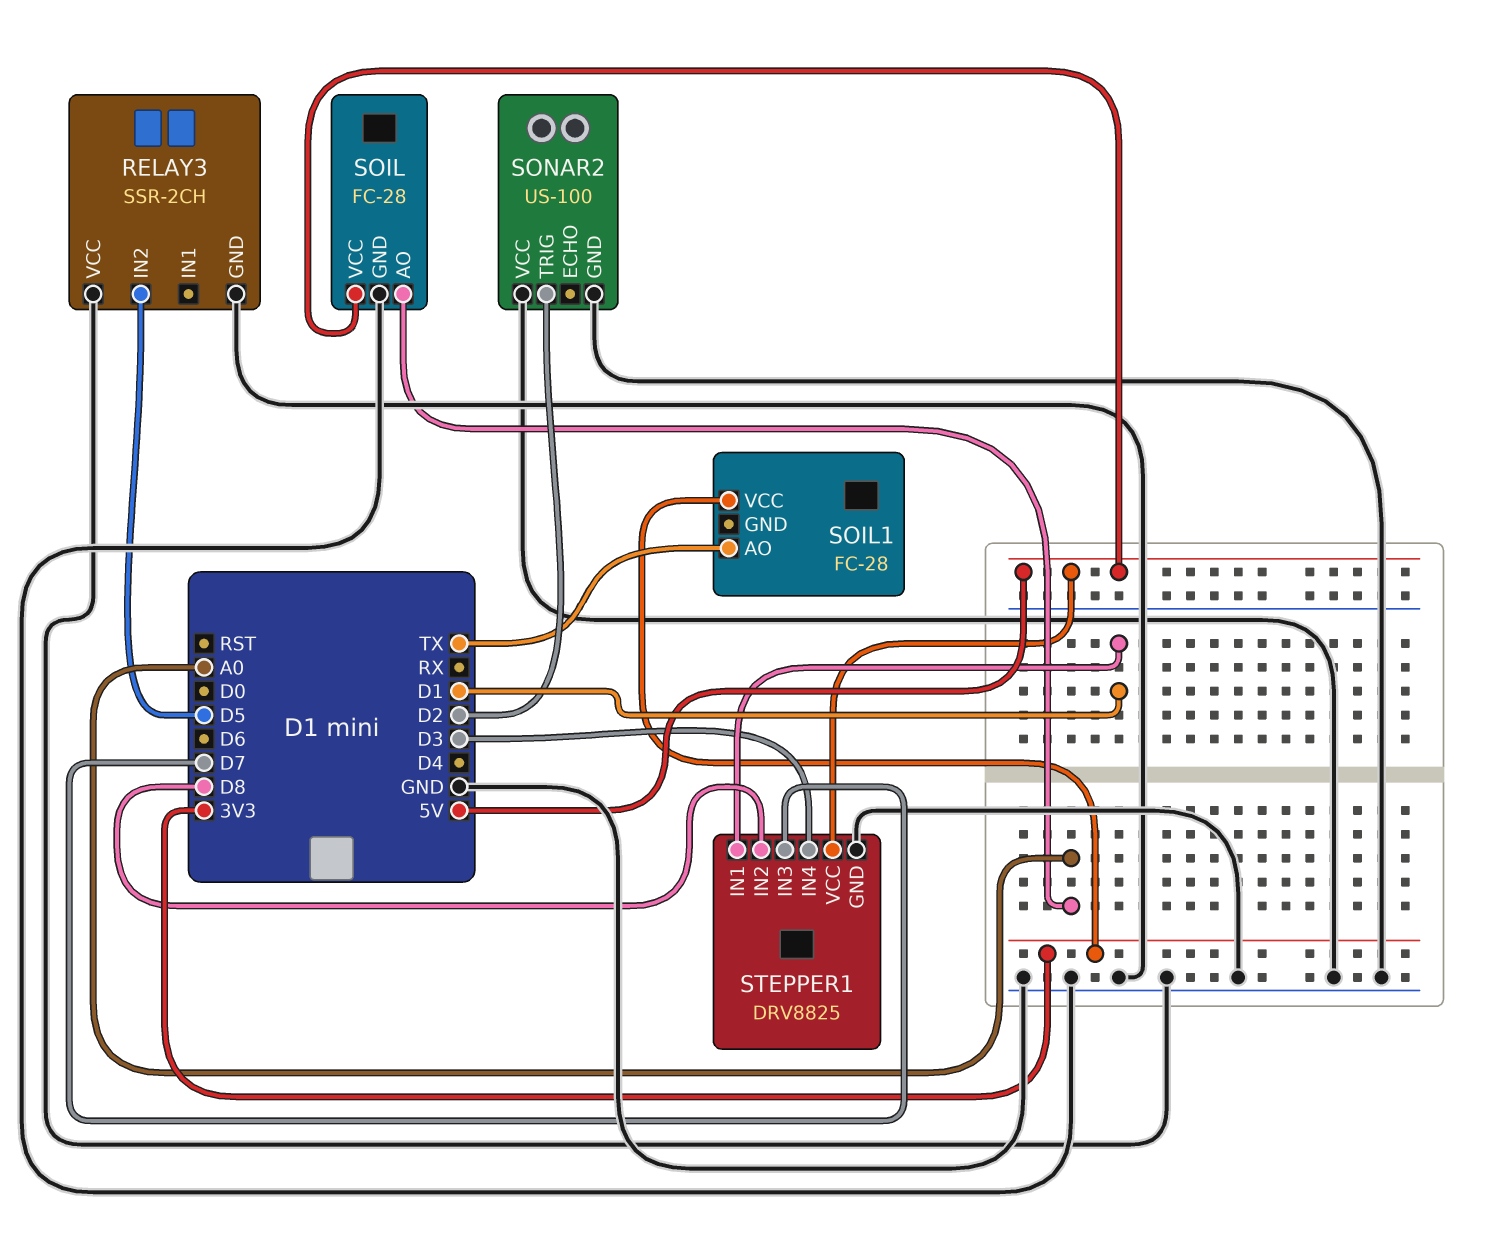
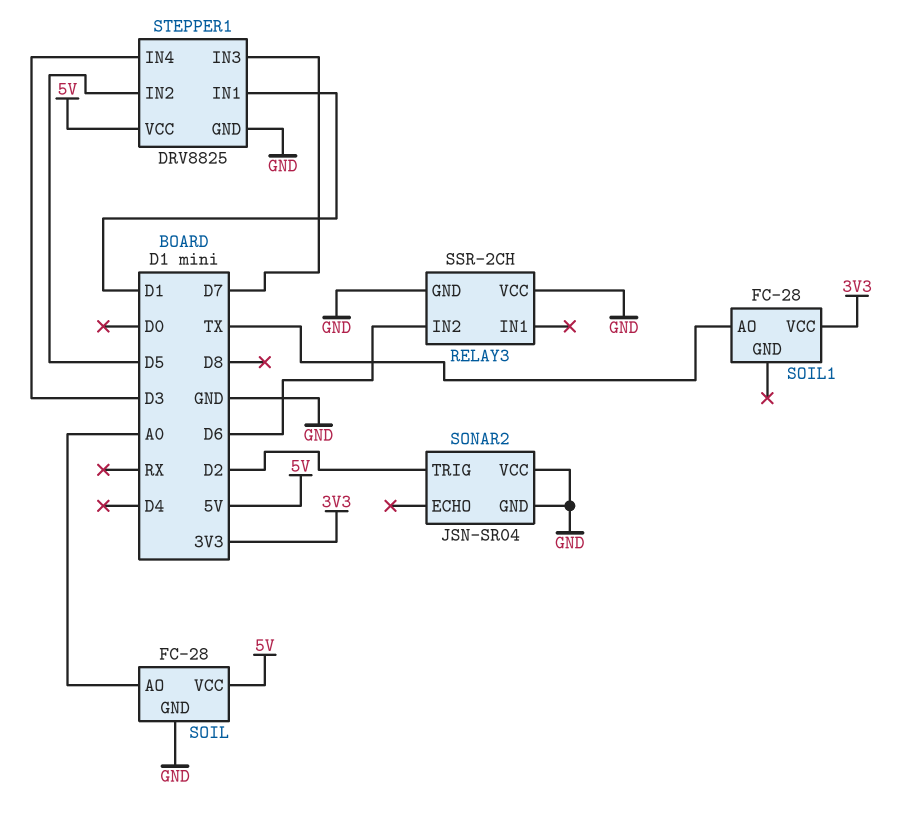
RELAY3 pin IN2: D5 -> D6
SONAR2: US-100 -> JSN-SR04
STEPPER1 pin IN2: D8 -> D5

